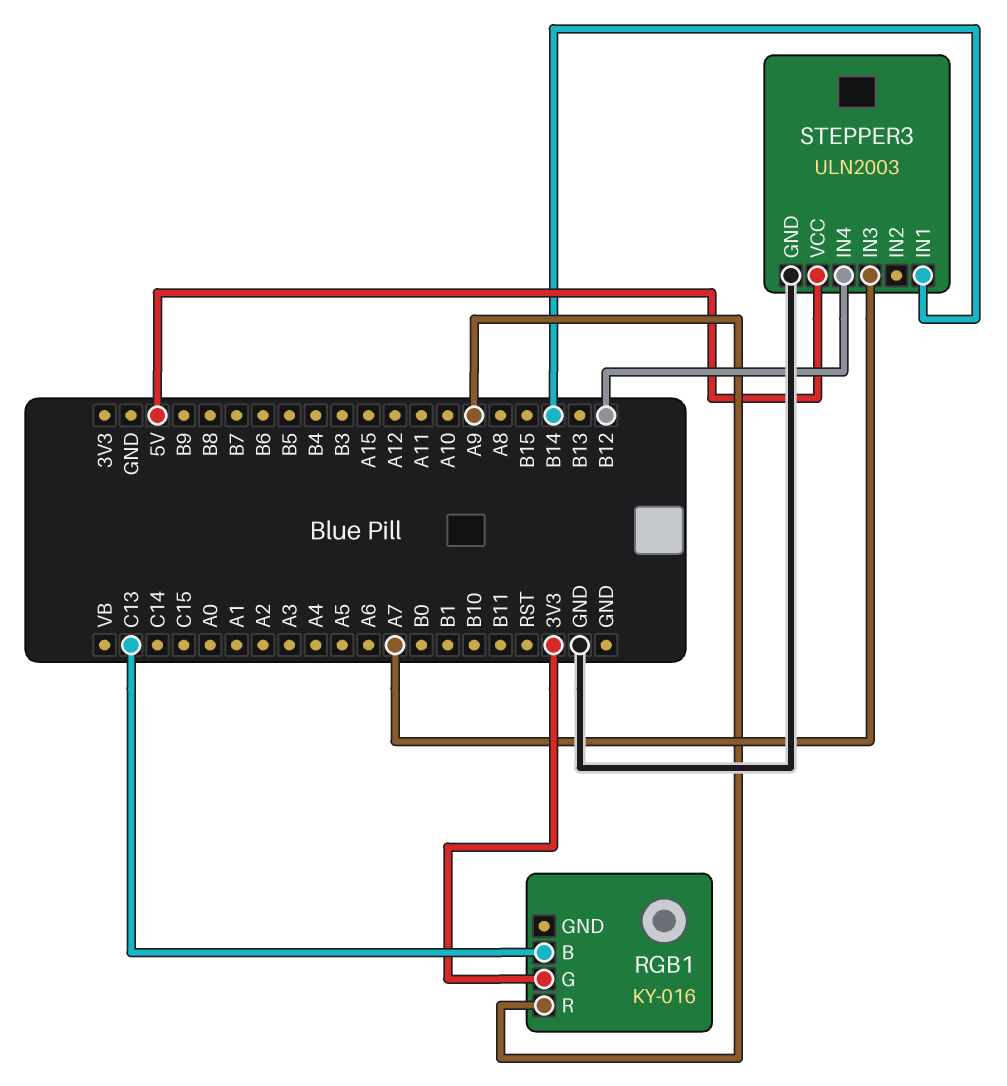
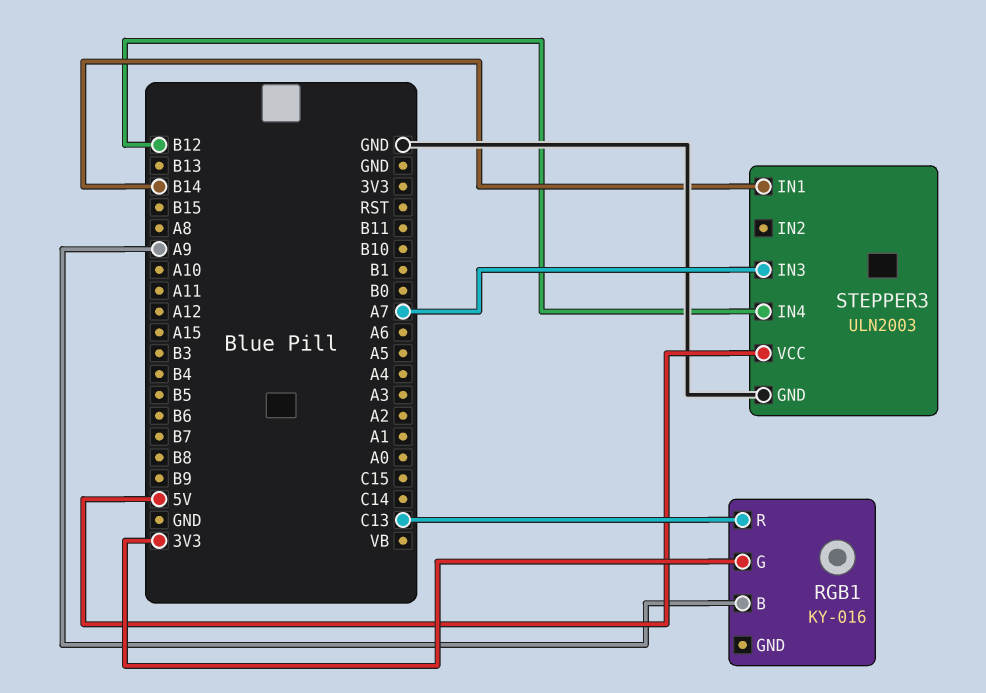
RGB1 pin B: C13 -> A9
RGB1 pin R: A9 -> C13

